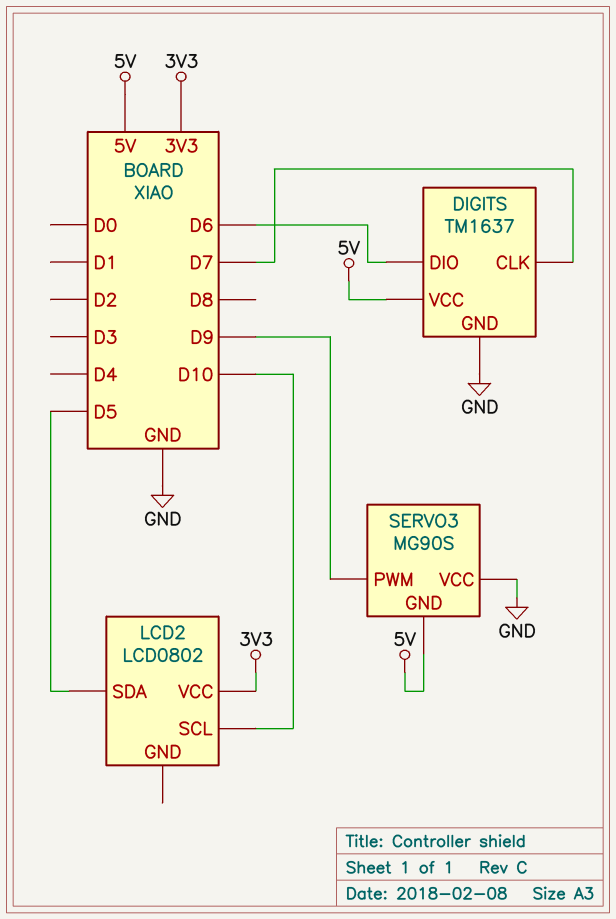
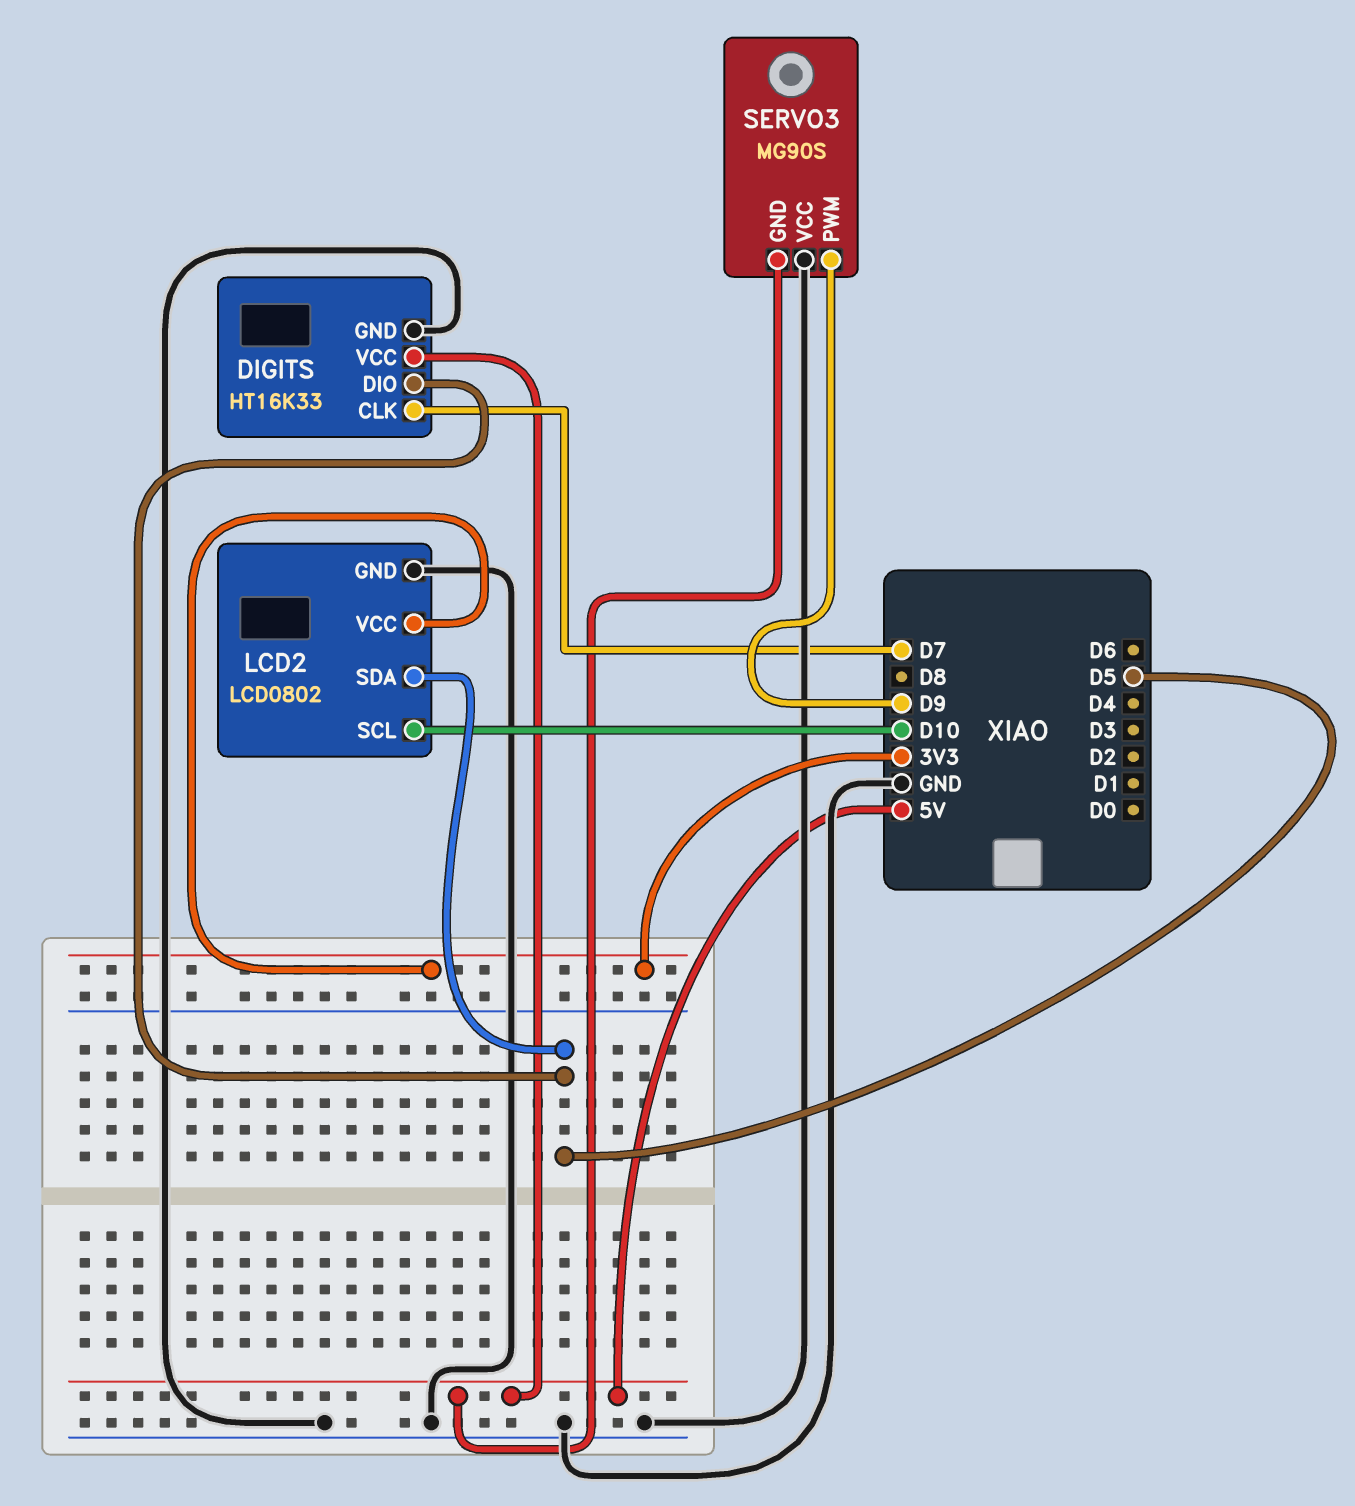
DIGITS: TM1637 -> HT16K33
DIGITS pin DIO: D6 -> D5
LCD2 pin GND: none -> GND

